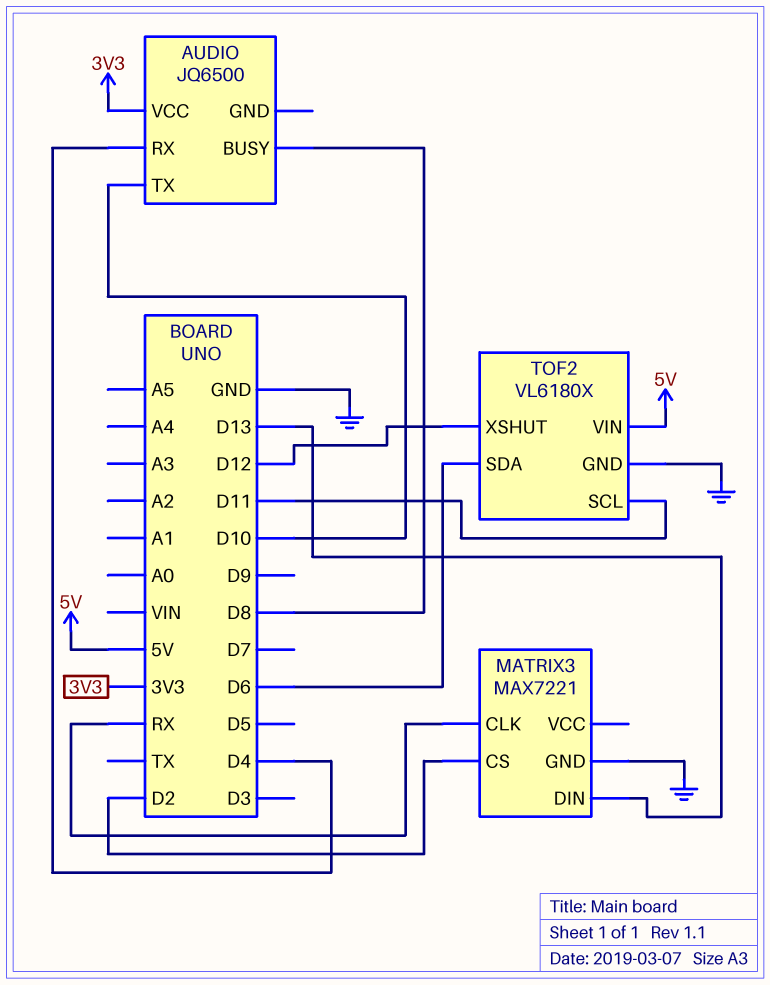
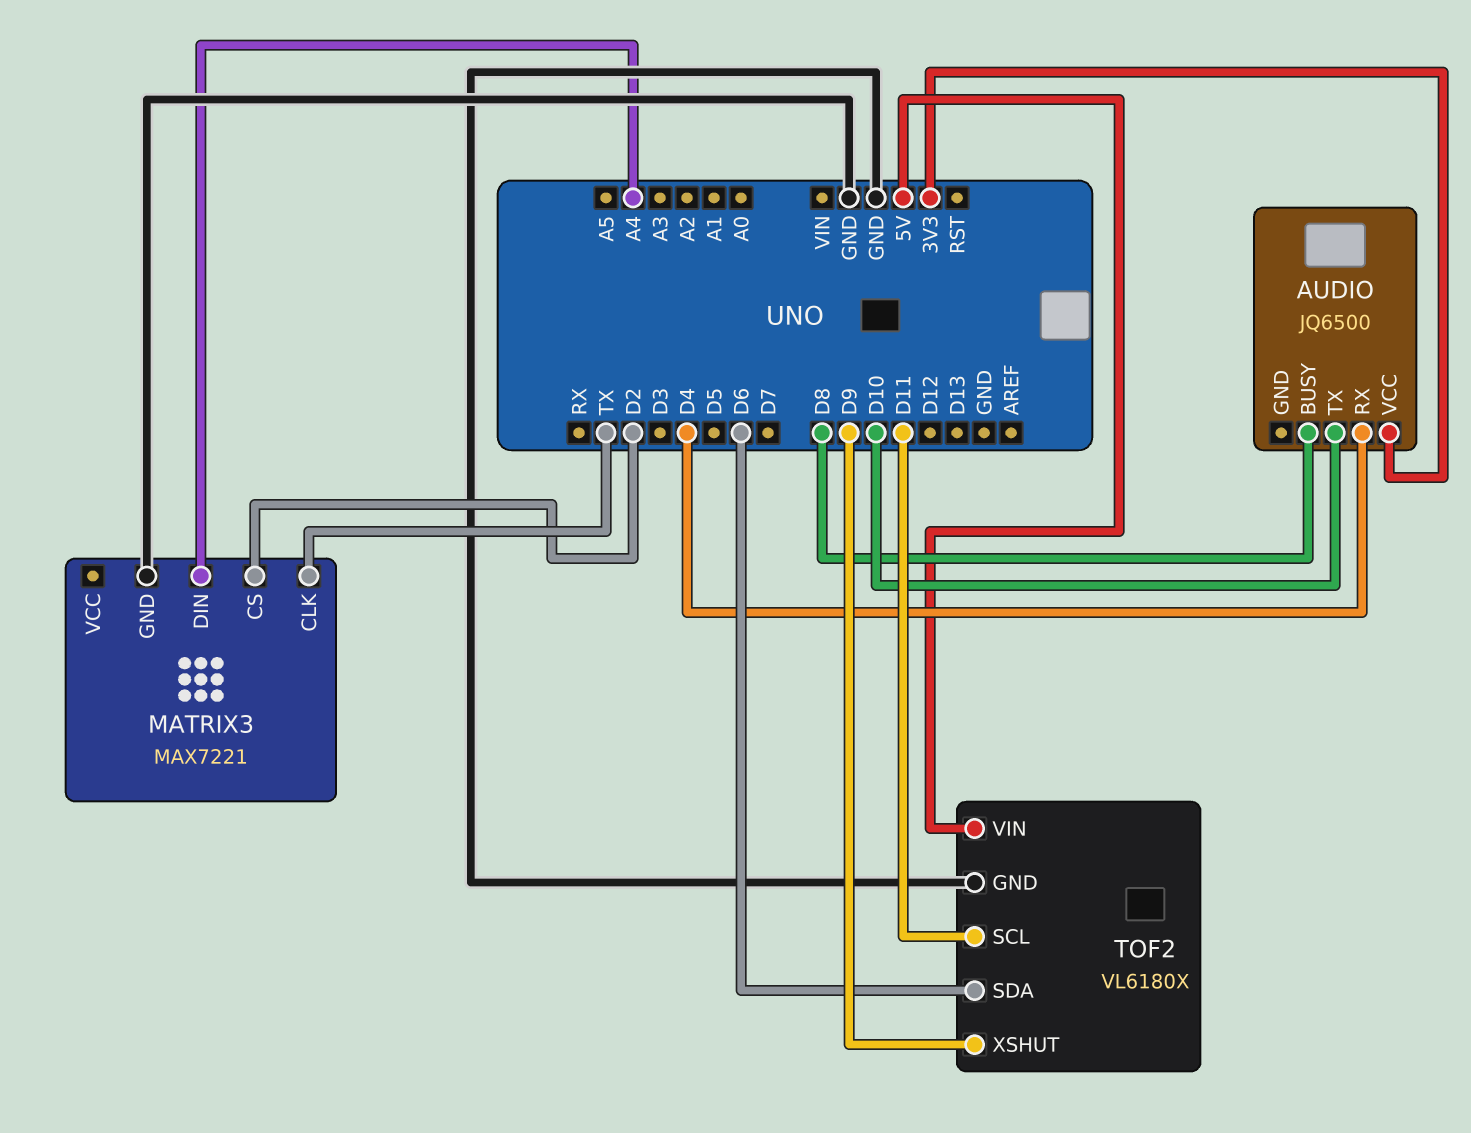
MATRIX3 pin CLK: RX -> TX
MATRIX3 pin DIN: D13 -> A4
TOF2 pin XSHUT: D12 -> D9

